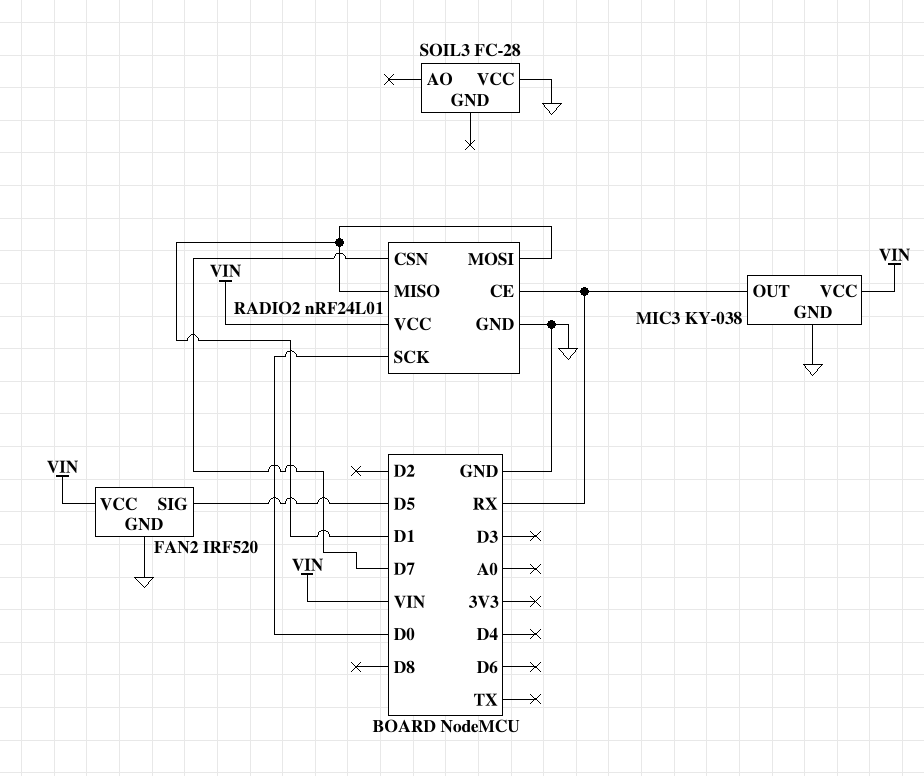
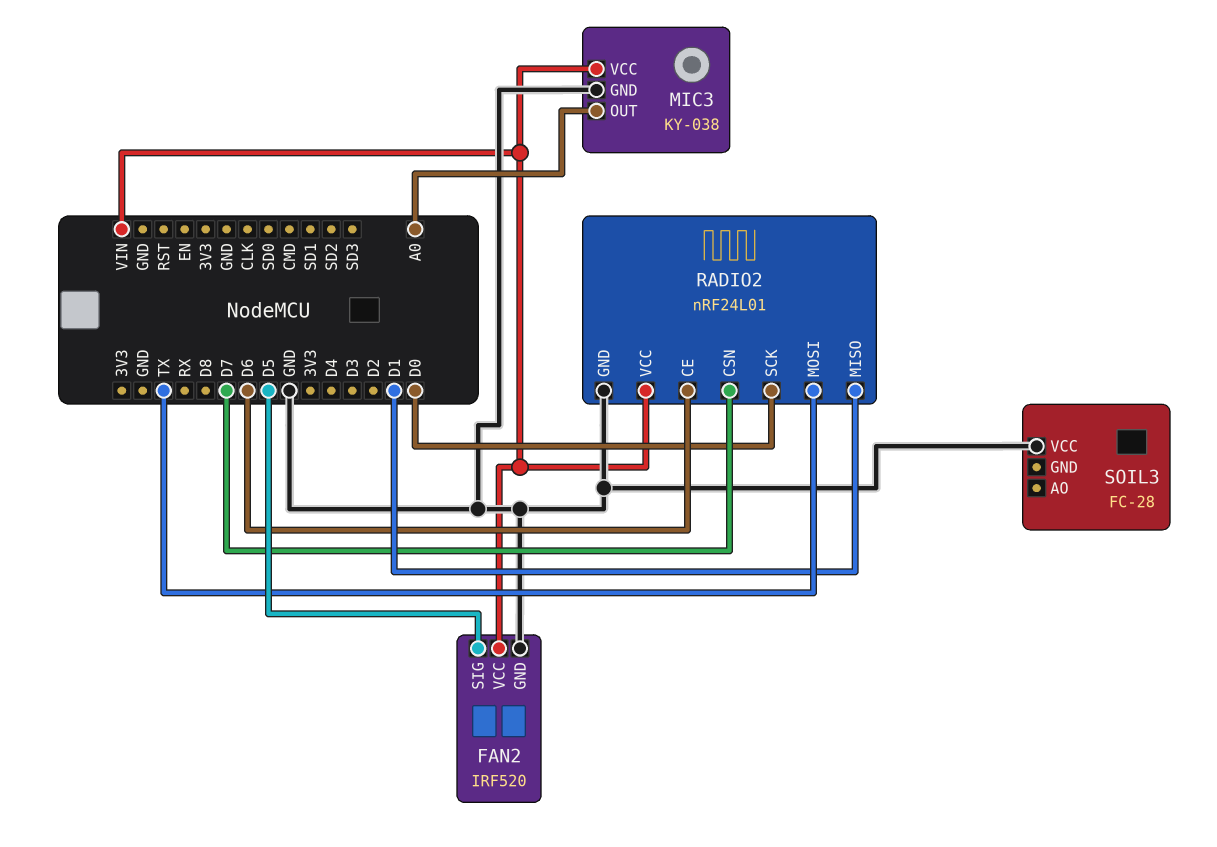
MIC3 pin OUT: RX -> A0
RADIO2 pin CE: RX -> D6
RADIO2 pin MOSI: D1 -> TX

